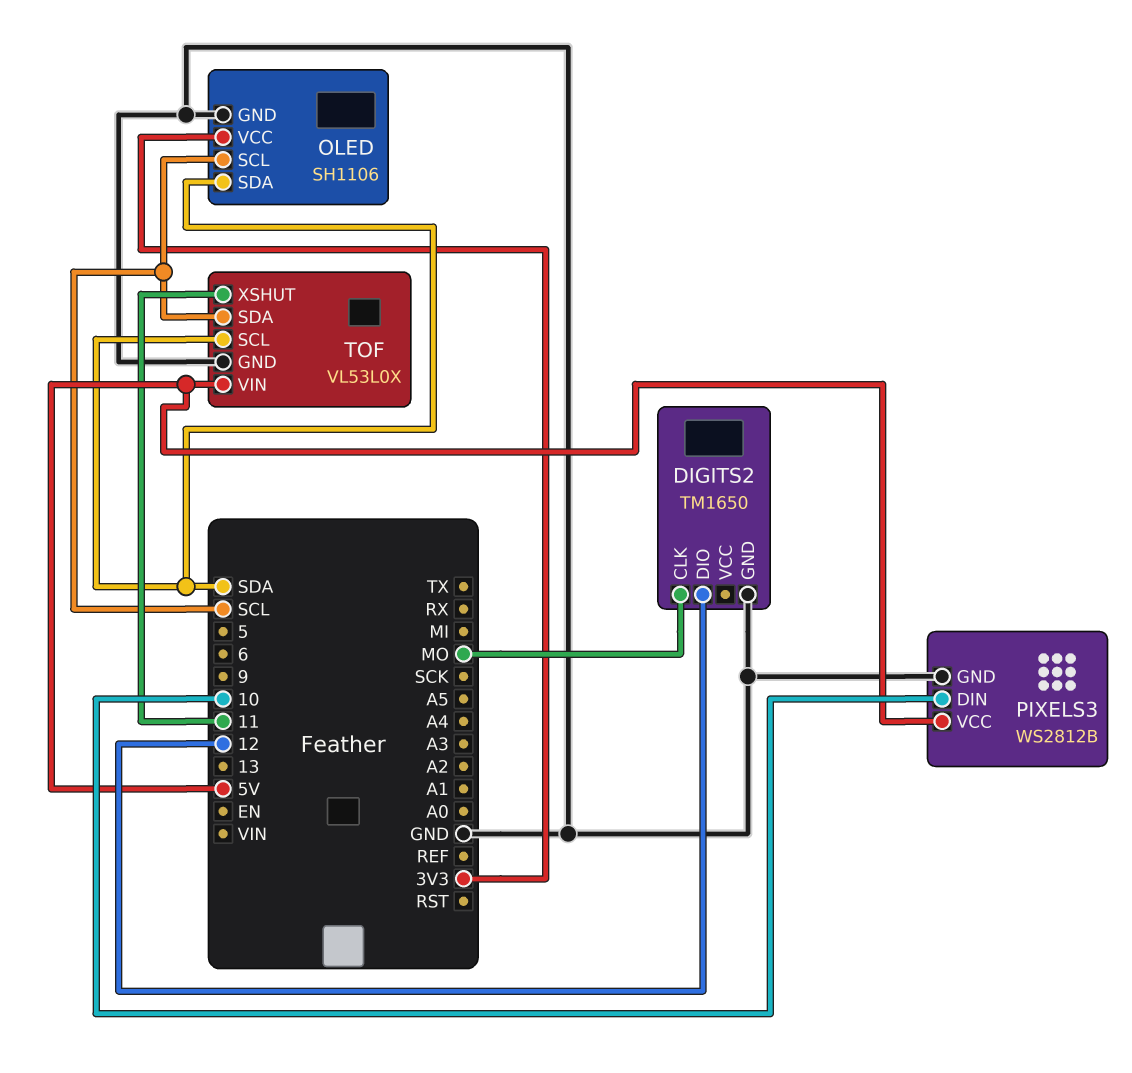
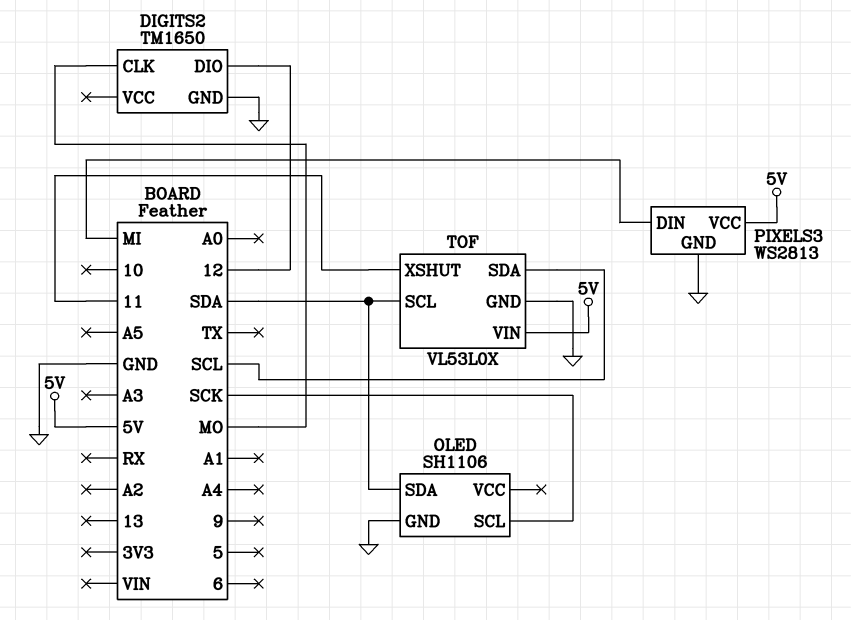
OLED pin SCL: SCL -> SCK
OLED pin VCC: 3V3 -> none
PIXELS3: WS2812B -> WS2813
PIXELS3 pin DIN: 10 -> MI

